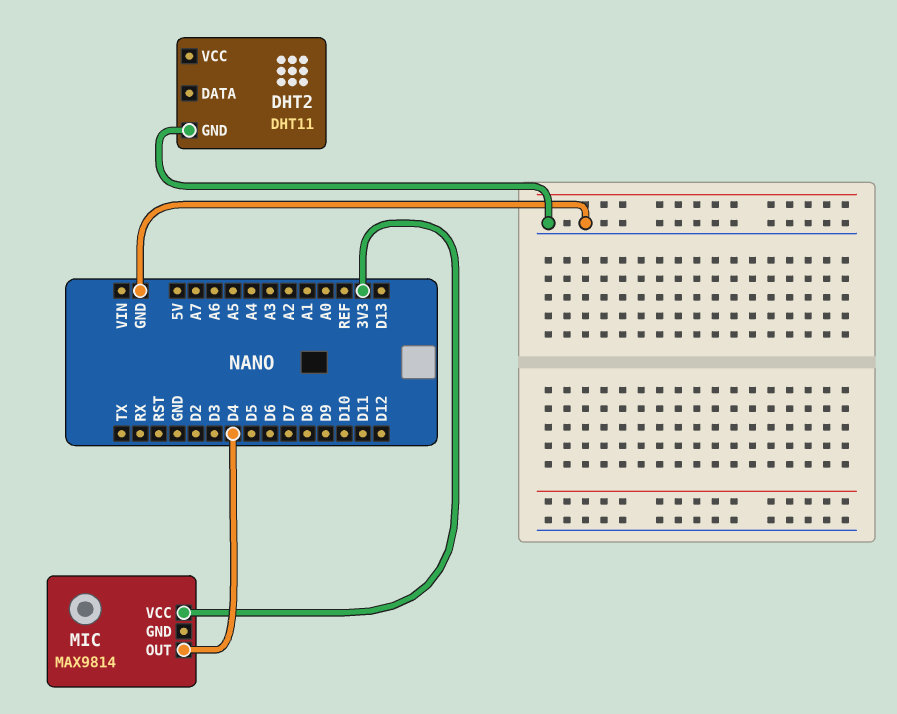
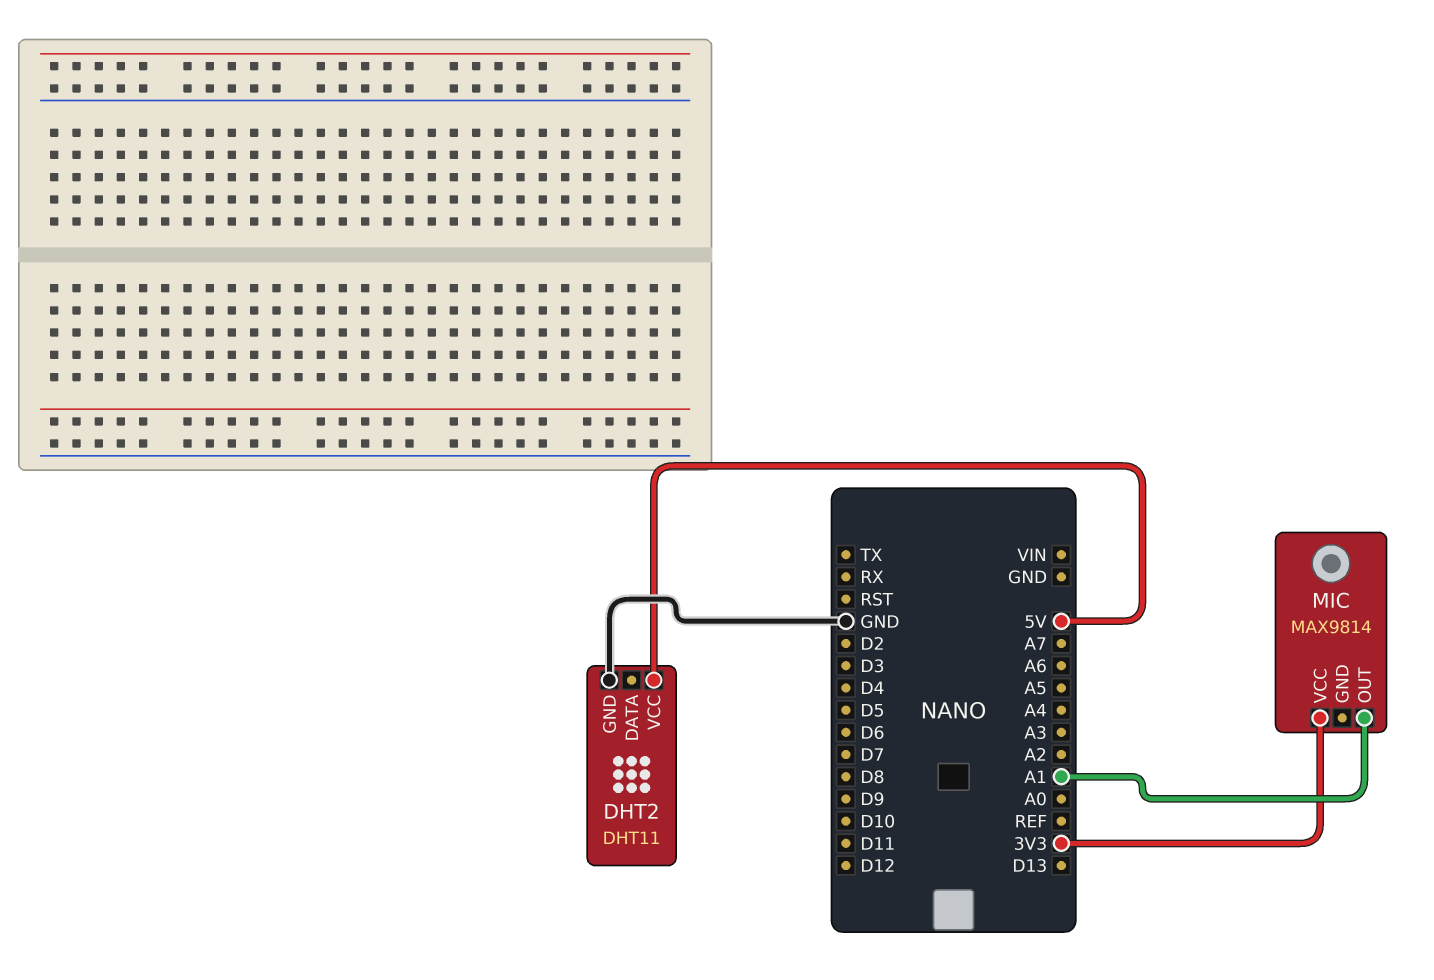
DHT2 pin VCC: none -> 5V
MIC pin OUT: D4 -> A1

